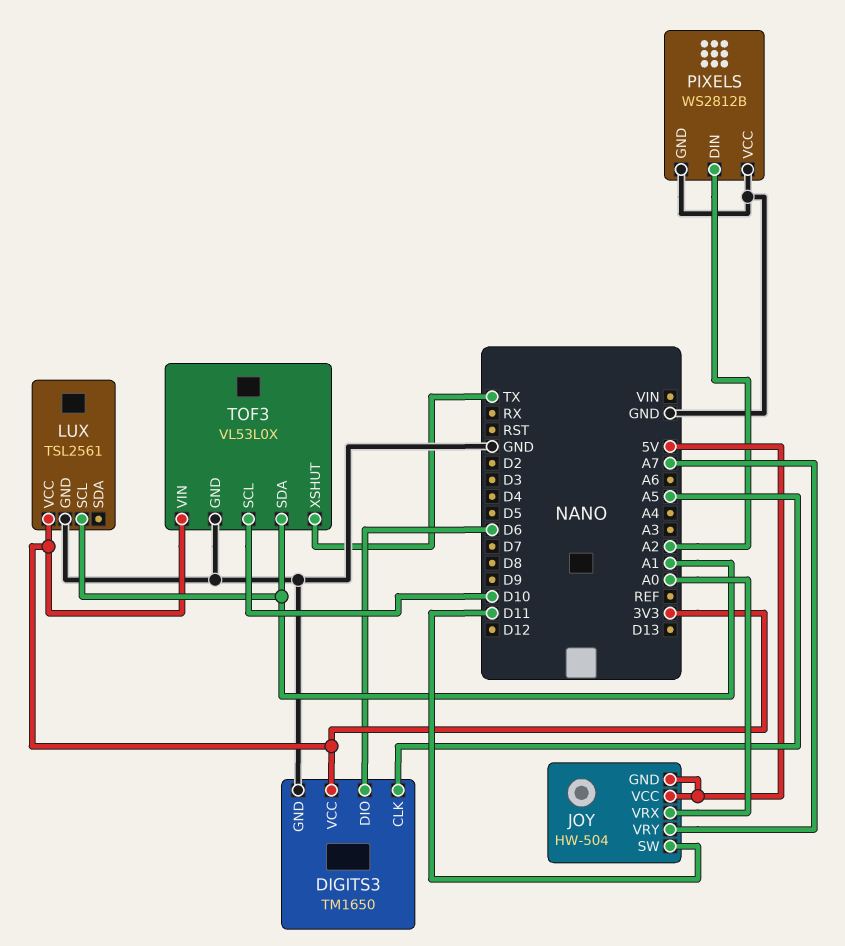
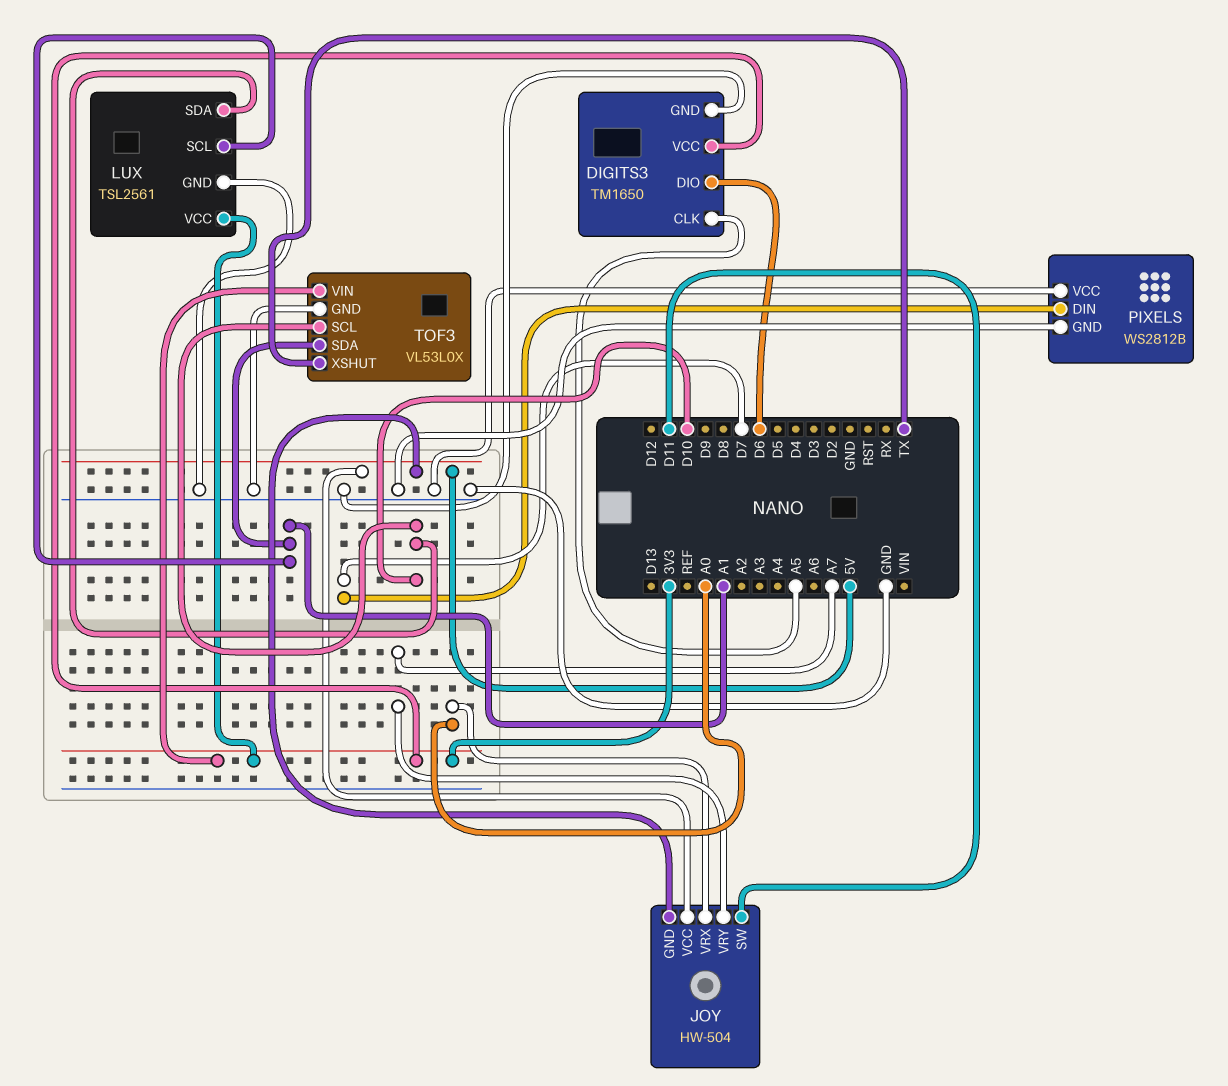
LUX pin SDA: none -> D10
PIXELS pin DIN: A2 -> D7

